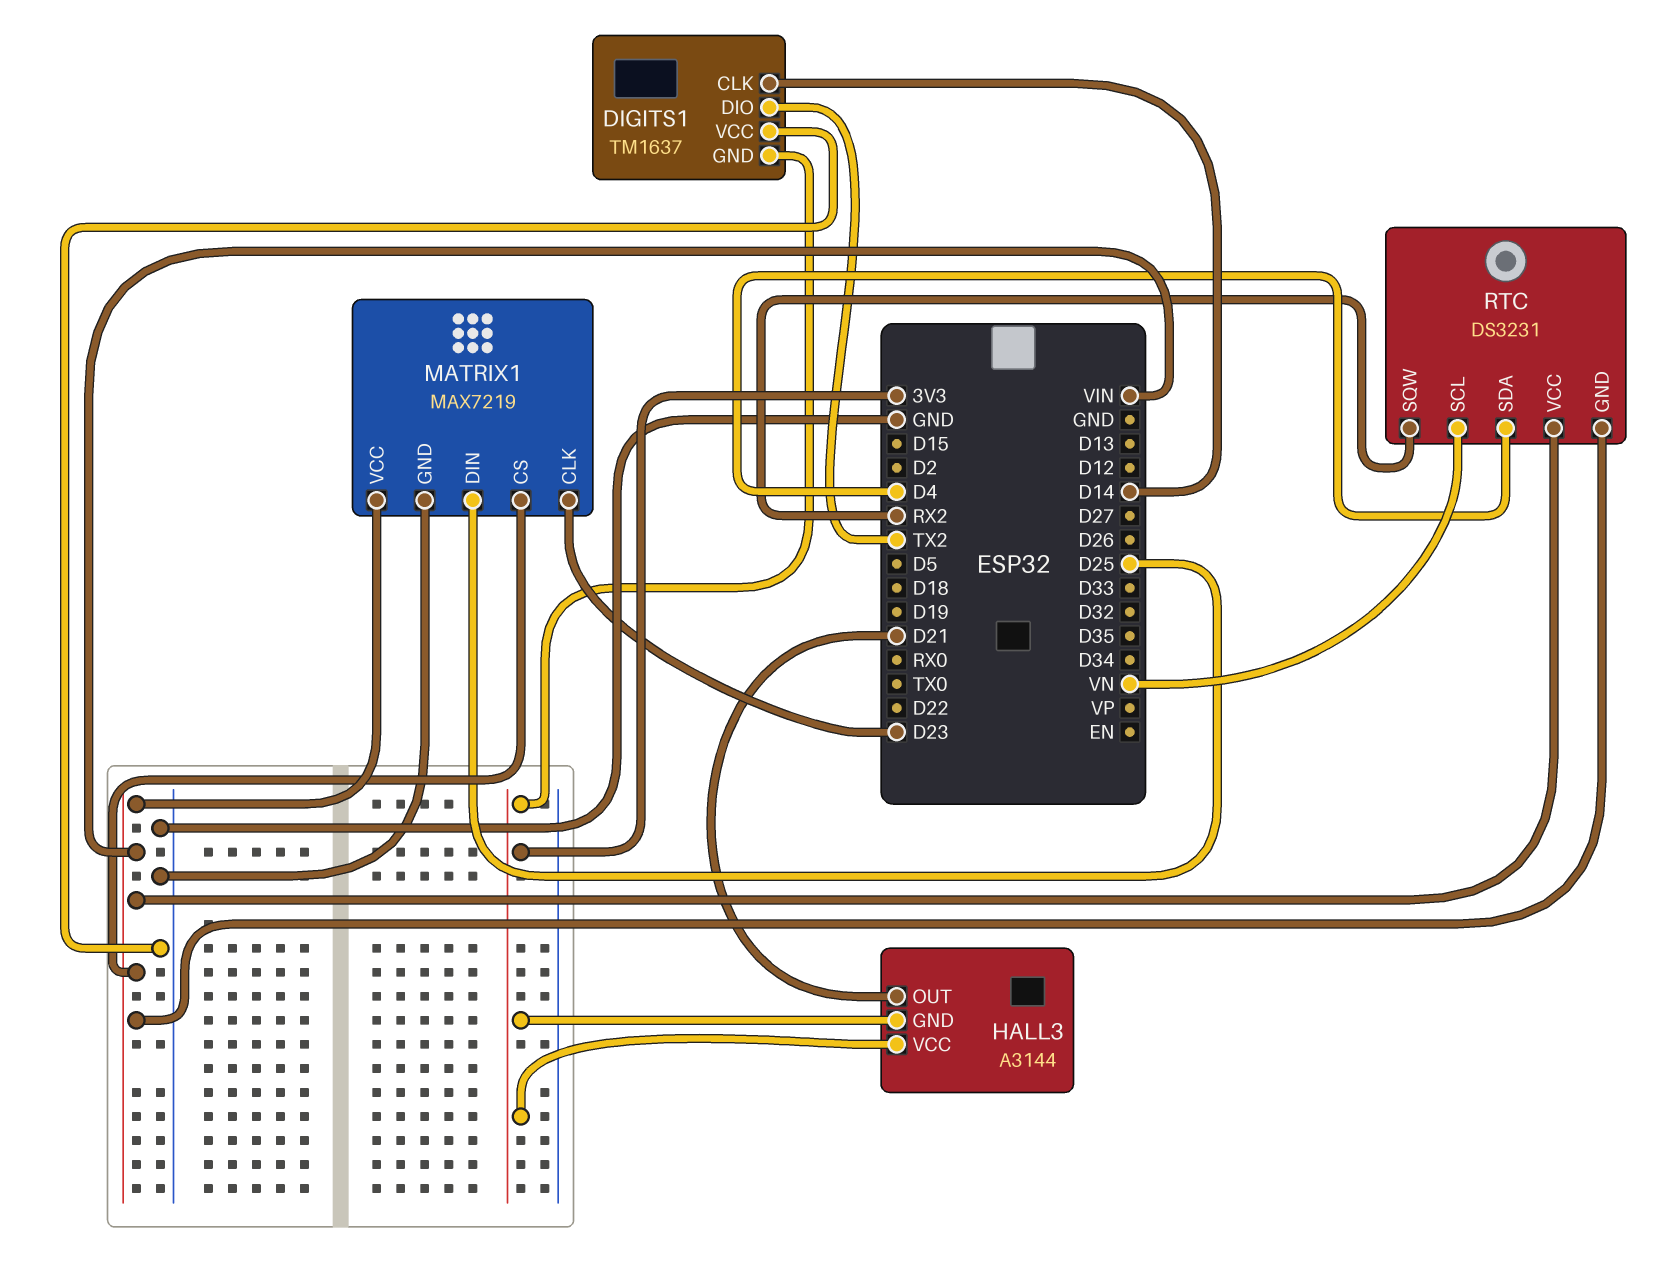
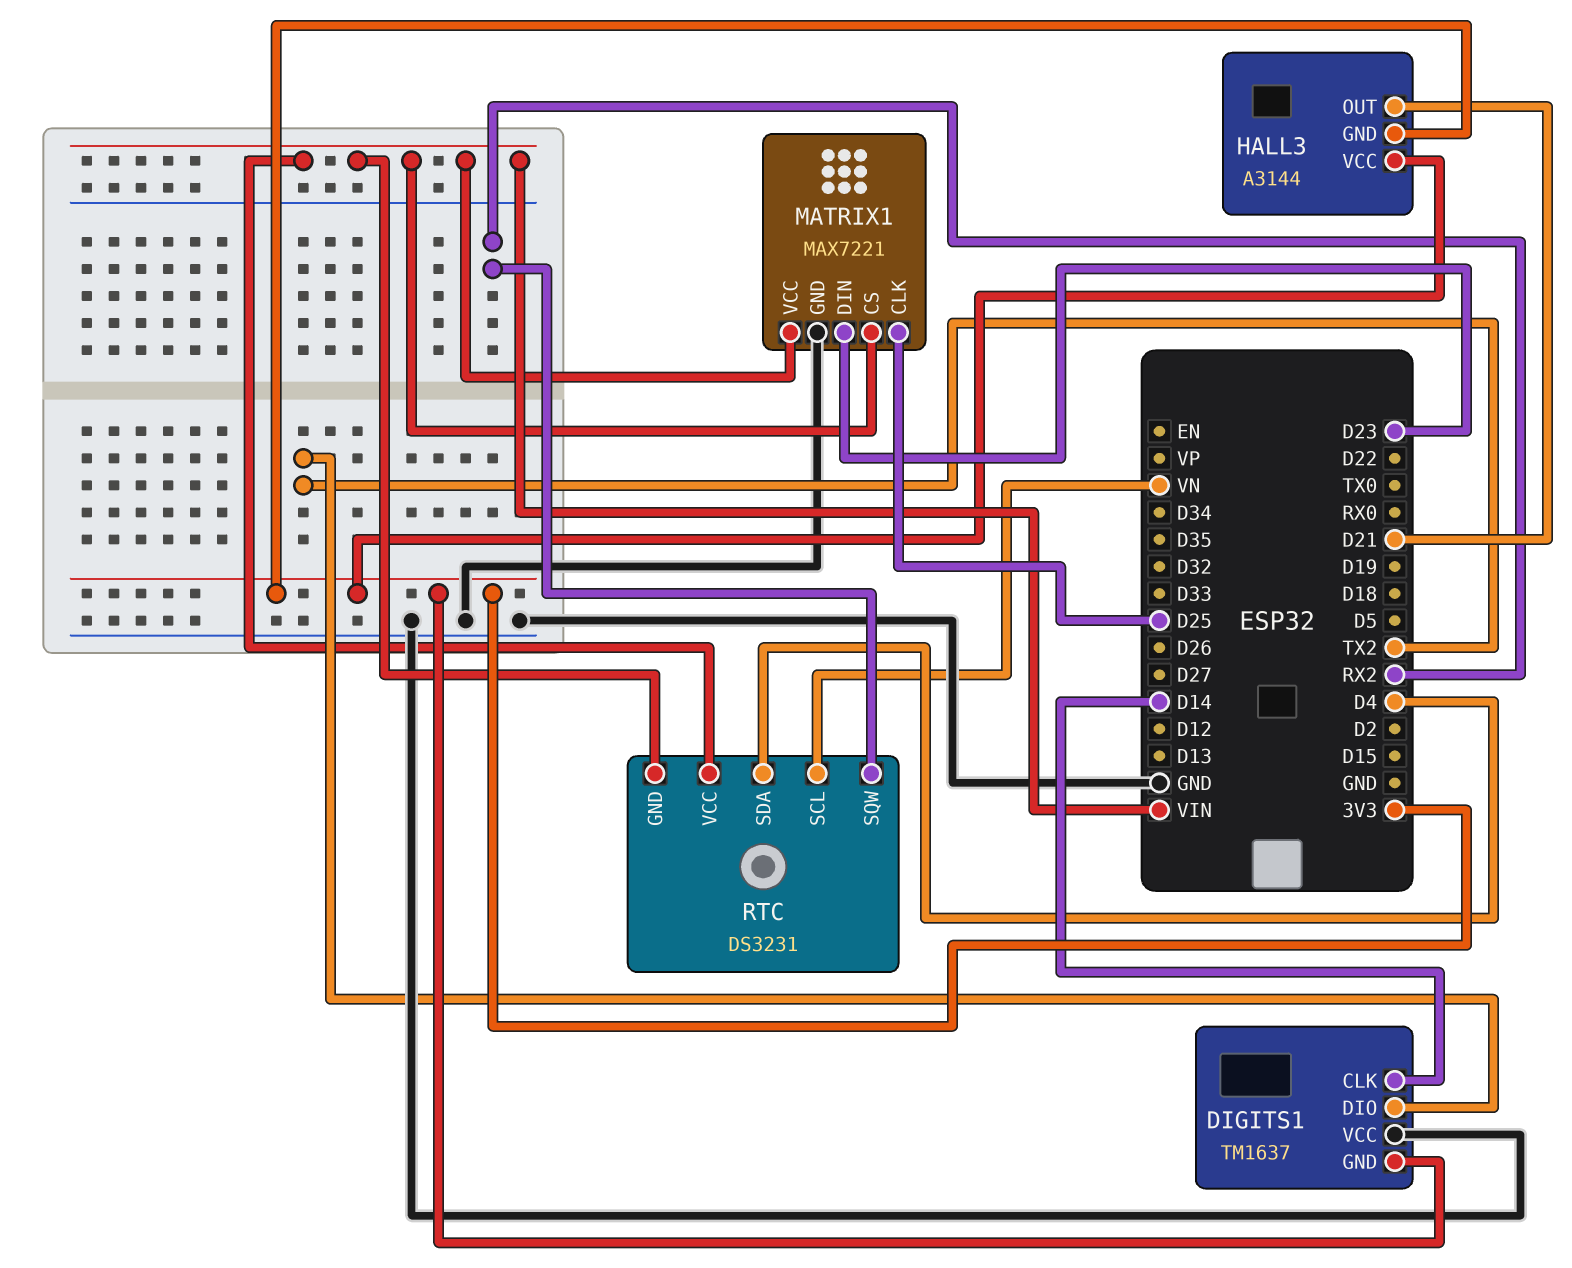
MATRIX1: MAX7219 -> MAX7221
MATRIX1 pin CLK: D23 -> D25
MATRIX1 pin DIN: D25 -> D23

